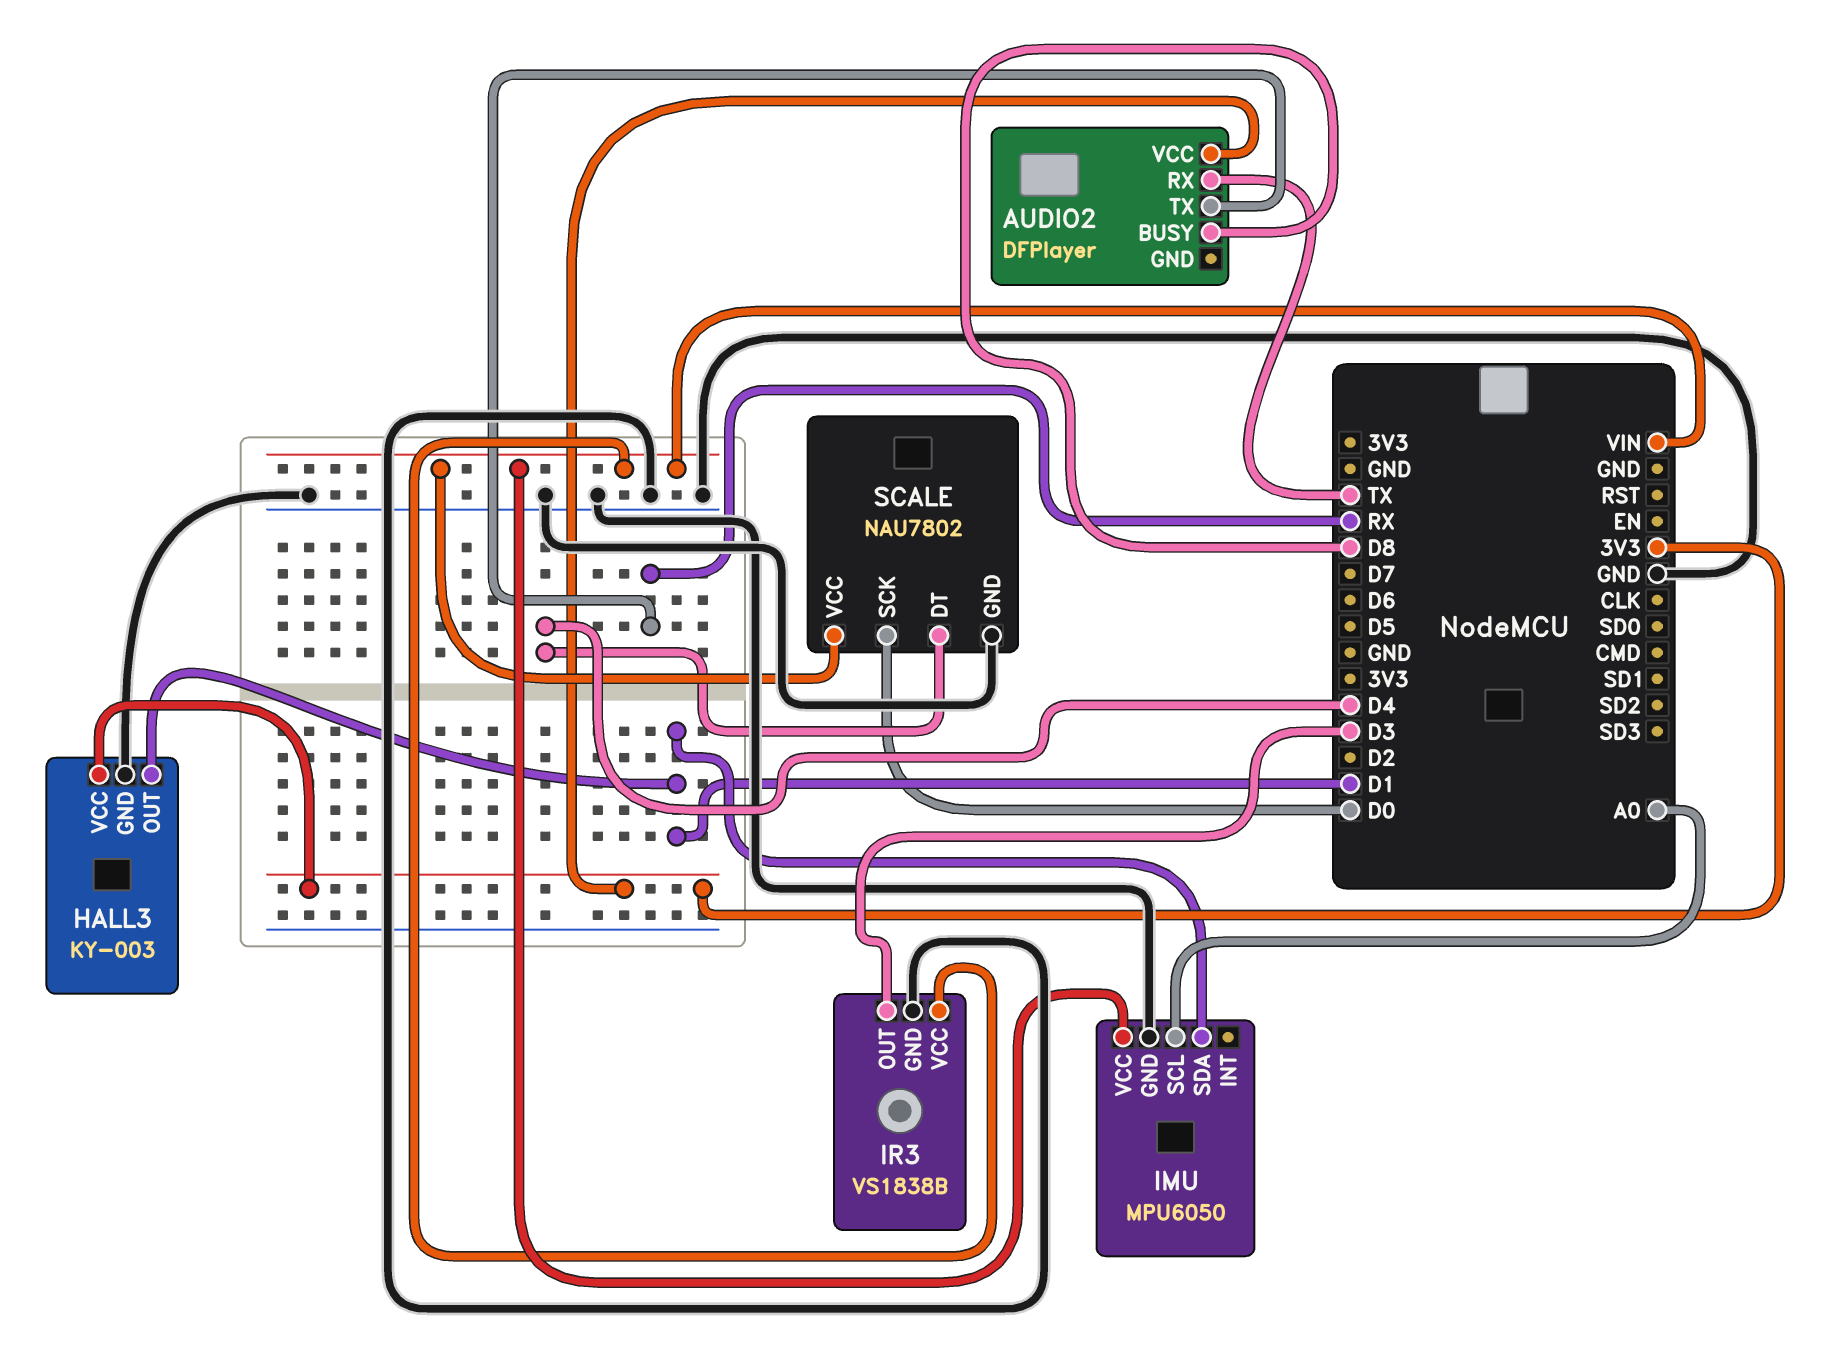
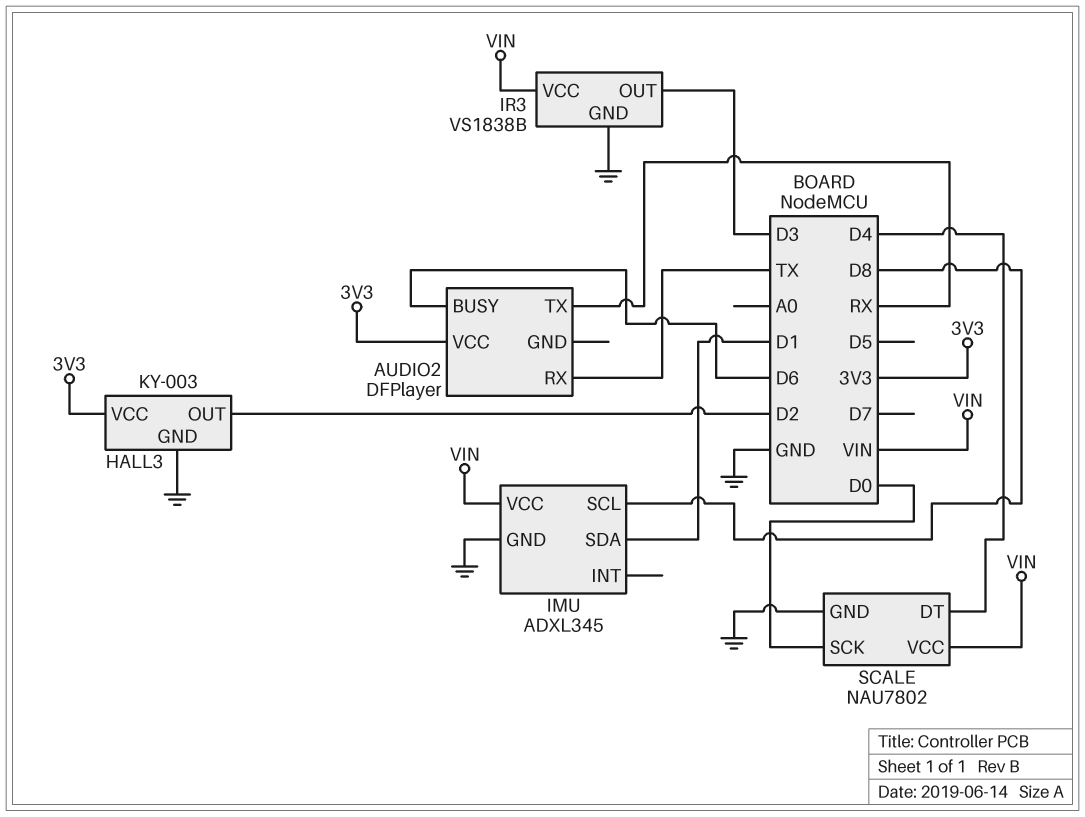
AUDIO2 pin BUSY: D8 -> D6
HALL3 pin OUT: D1 -> D2
IMU: MPU6050 -> ADXL345
IMU pin SCL: A0 -> D8

